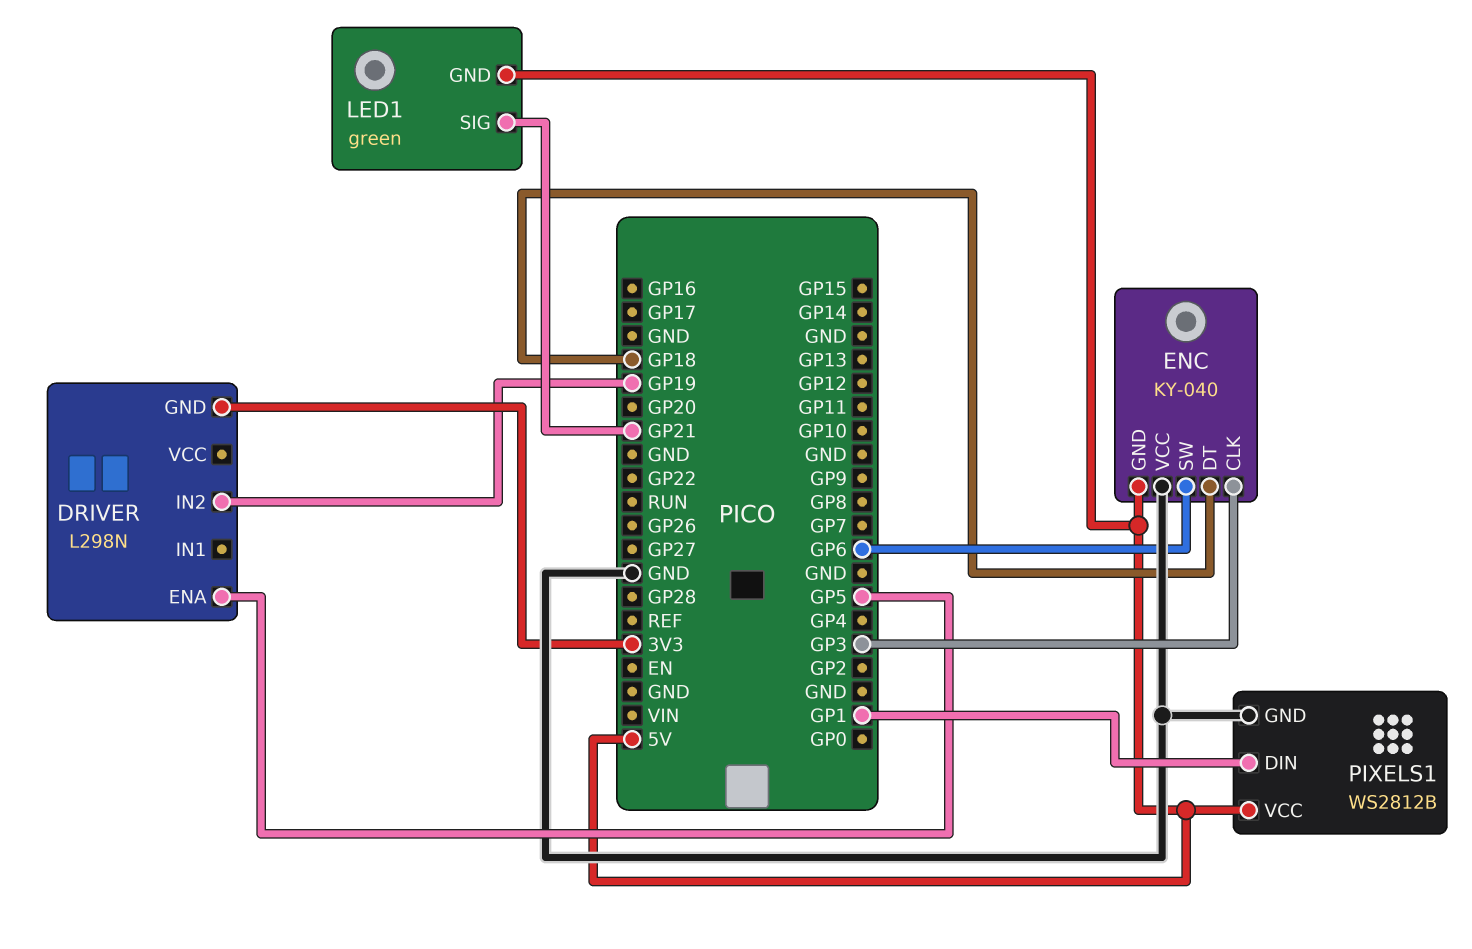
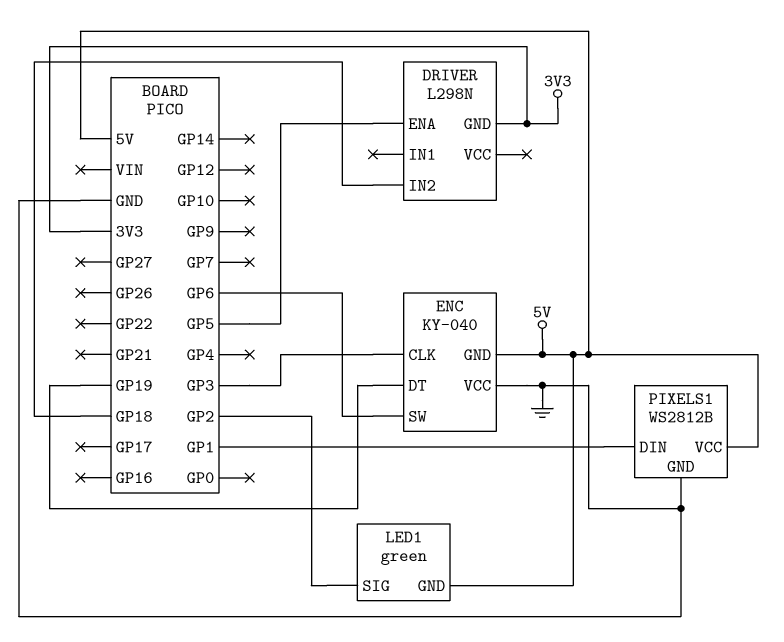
DRIVER pin IN2: GP19 -> GP18
ENC pin DT: GP18 -> GP19
LED1 pin SIG: GP21 -> GP2

